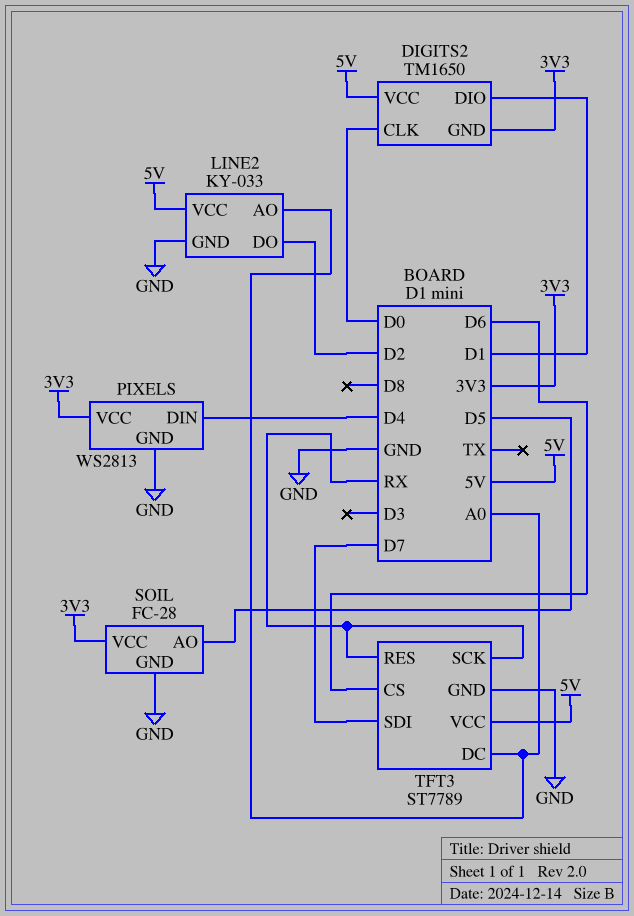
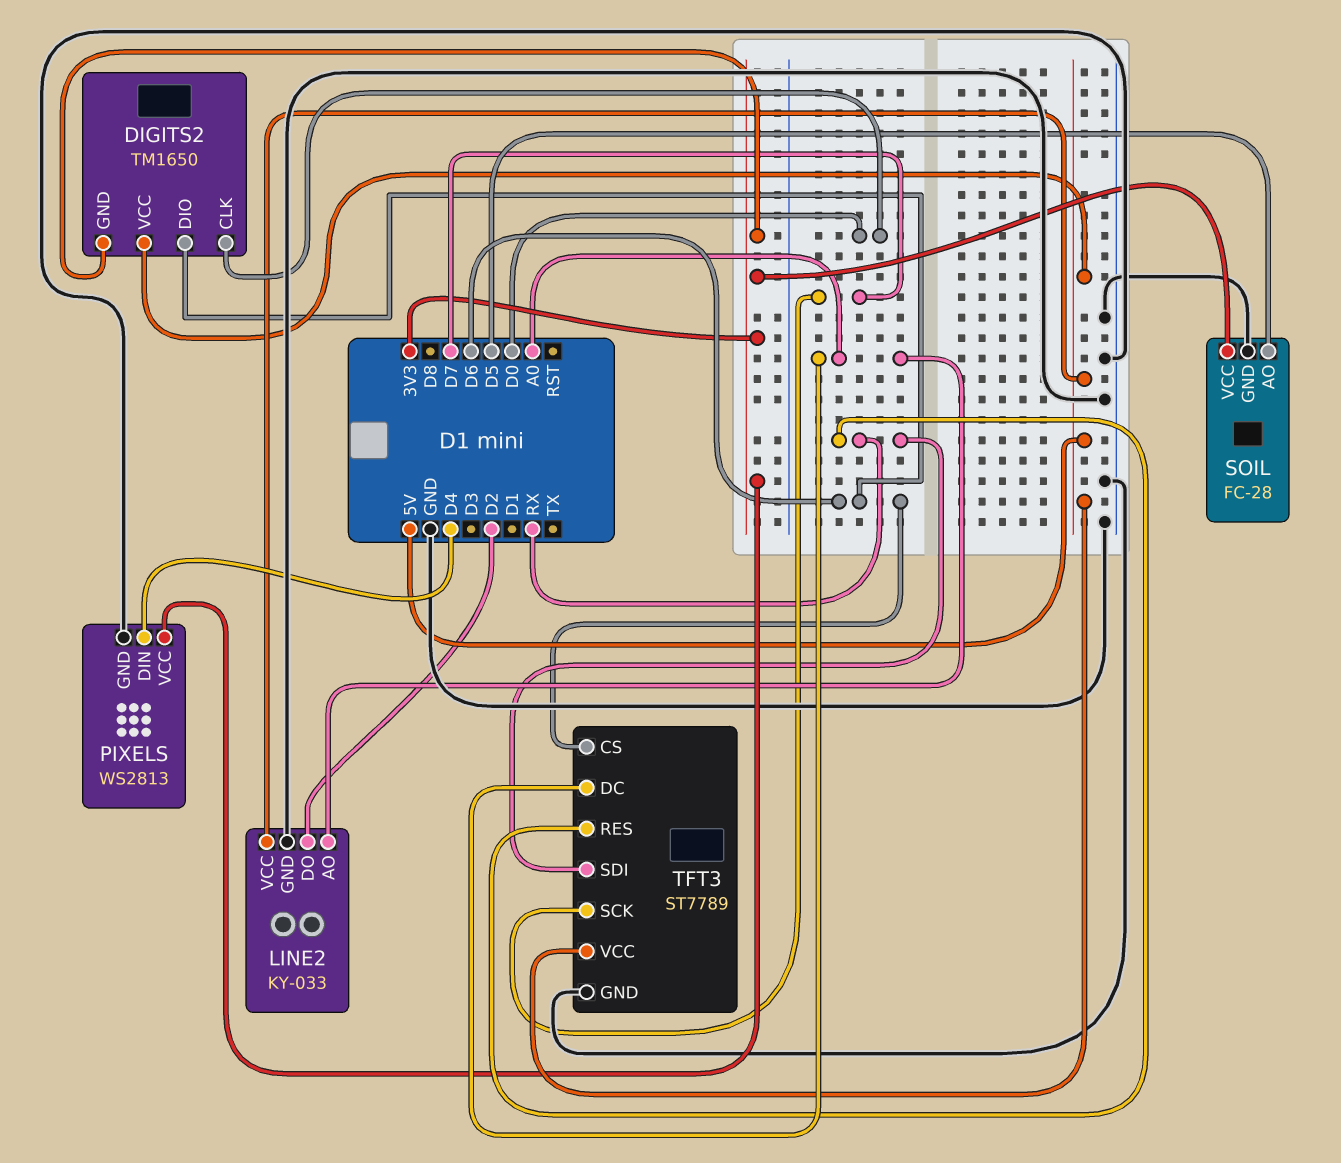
DIGITS2 pin DIO: D1 -> D6
TFT3 pin SCK: RX -> D7
TFT3 pin SDI: D7 -> RX

